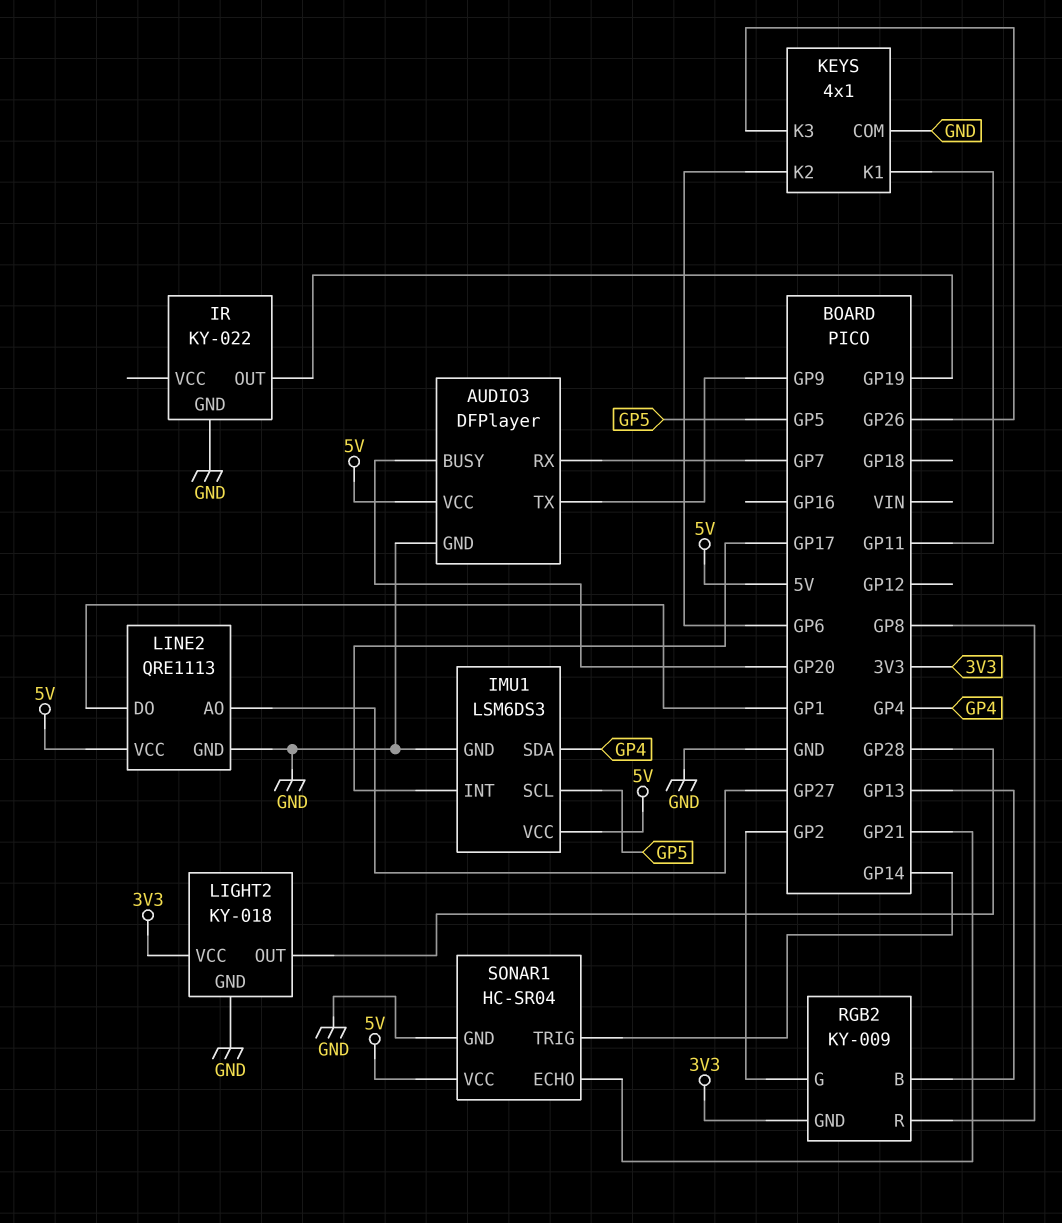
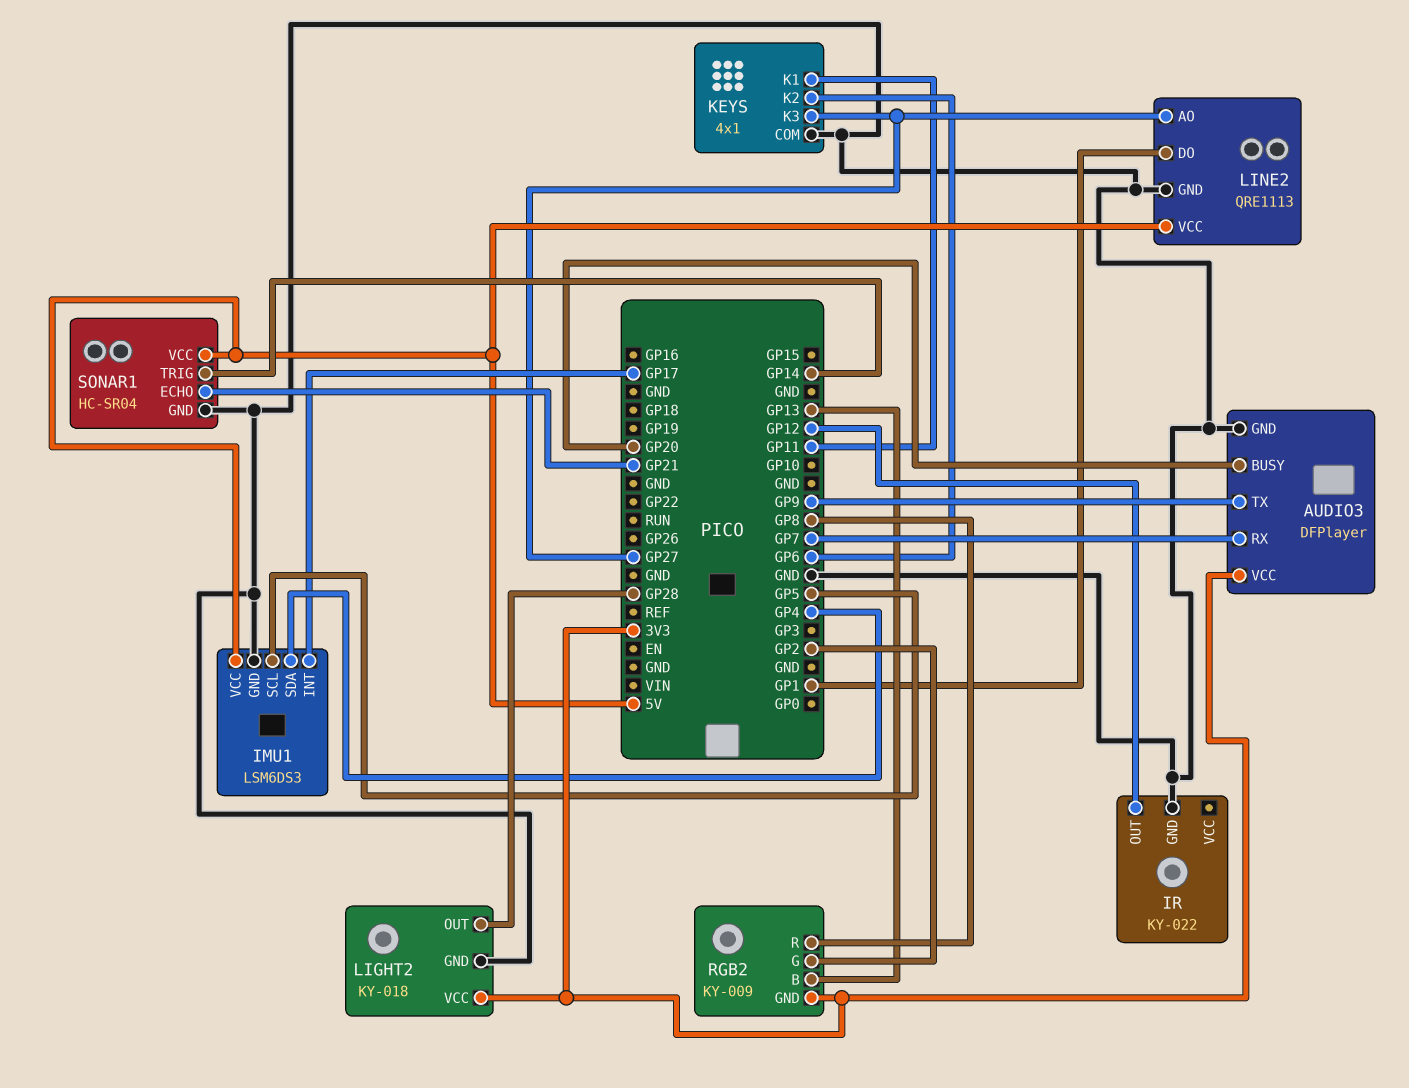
AUDIO3 pin VCC: 5V -> 3V3
IR pin OUT: GP19 -> GP12
KEYS pin K3: GP26 -> GP27

